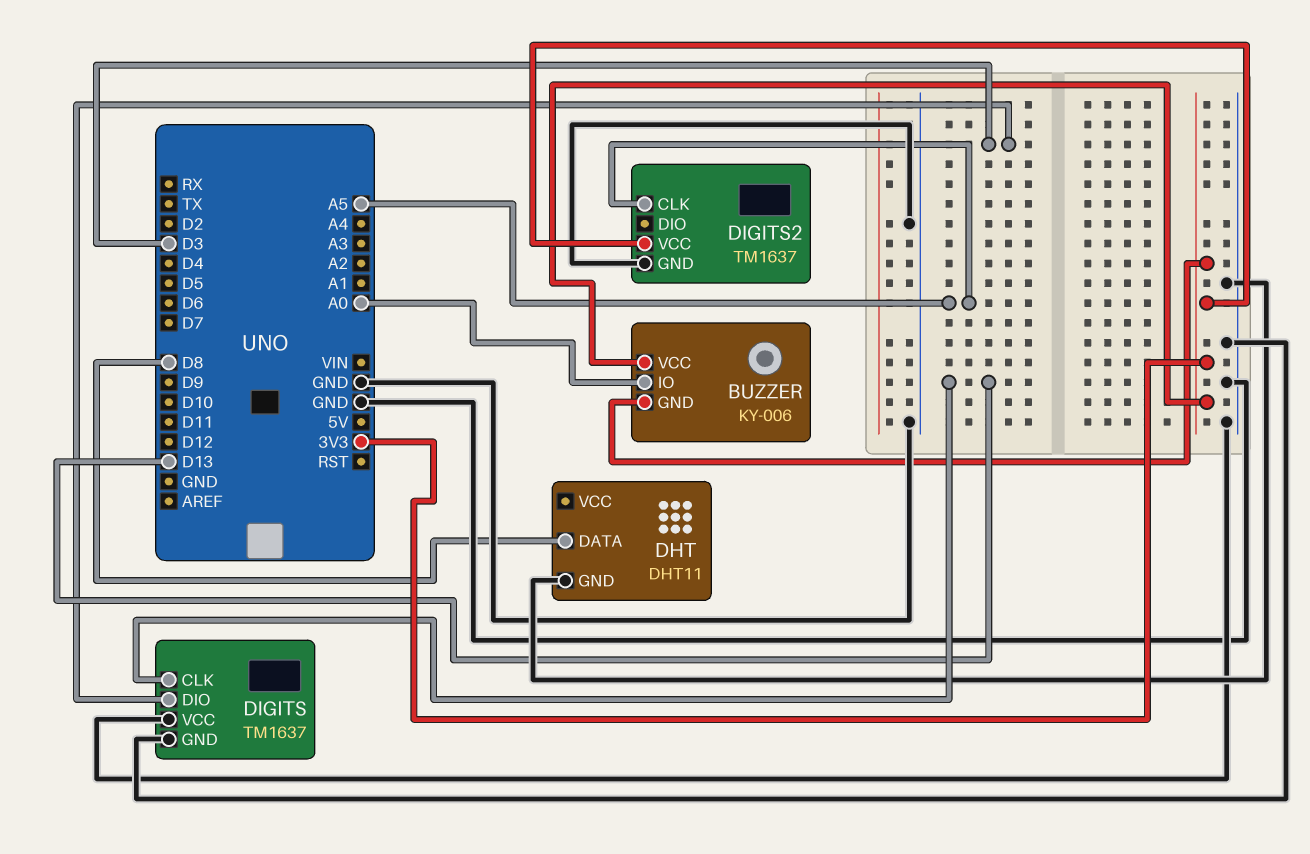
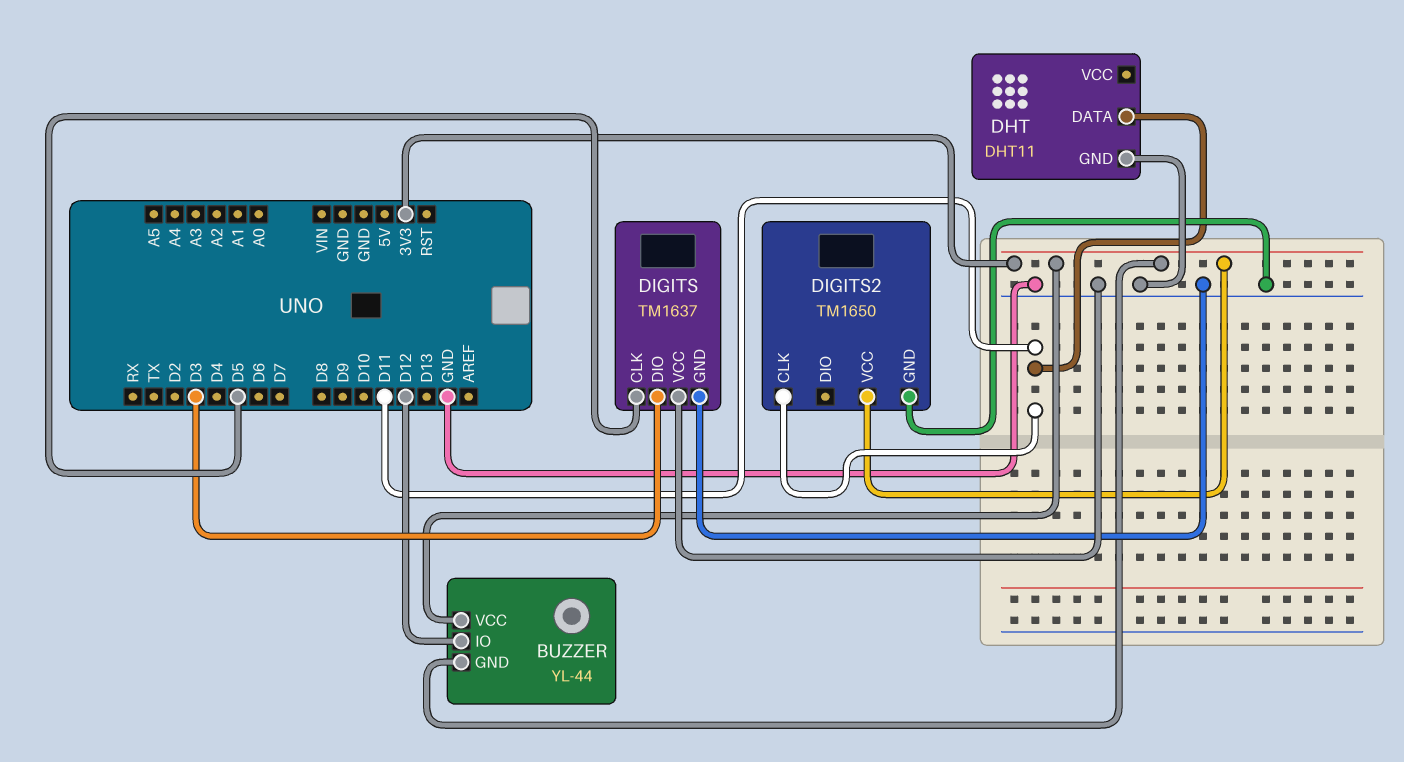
BUZZER: KY-006 -> YL-44
BUZZER pin IO: A0 -> D12
DHT pin DATA: D8 -> D11
DIGITS pin CLK: D13 -> D5
DIGITS2: TM1637 -> TM1650
DIGITS2 pin CLK: A5 -> D11

